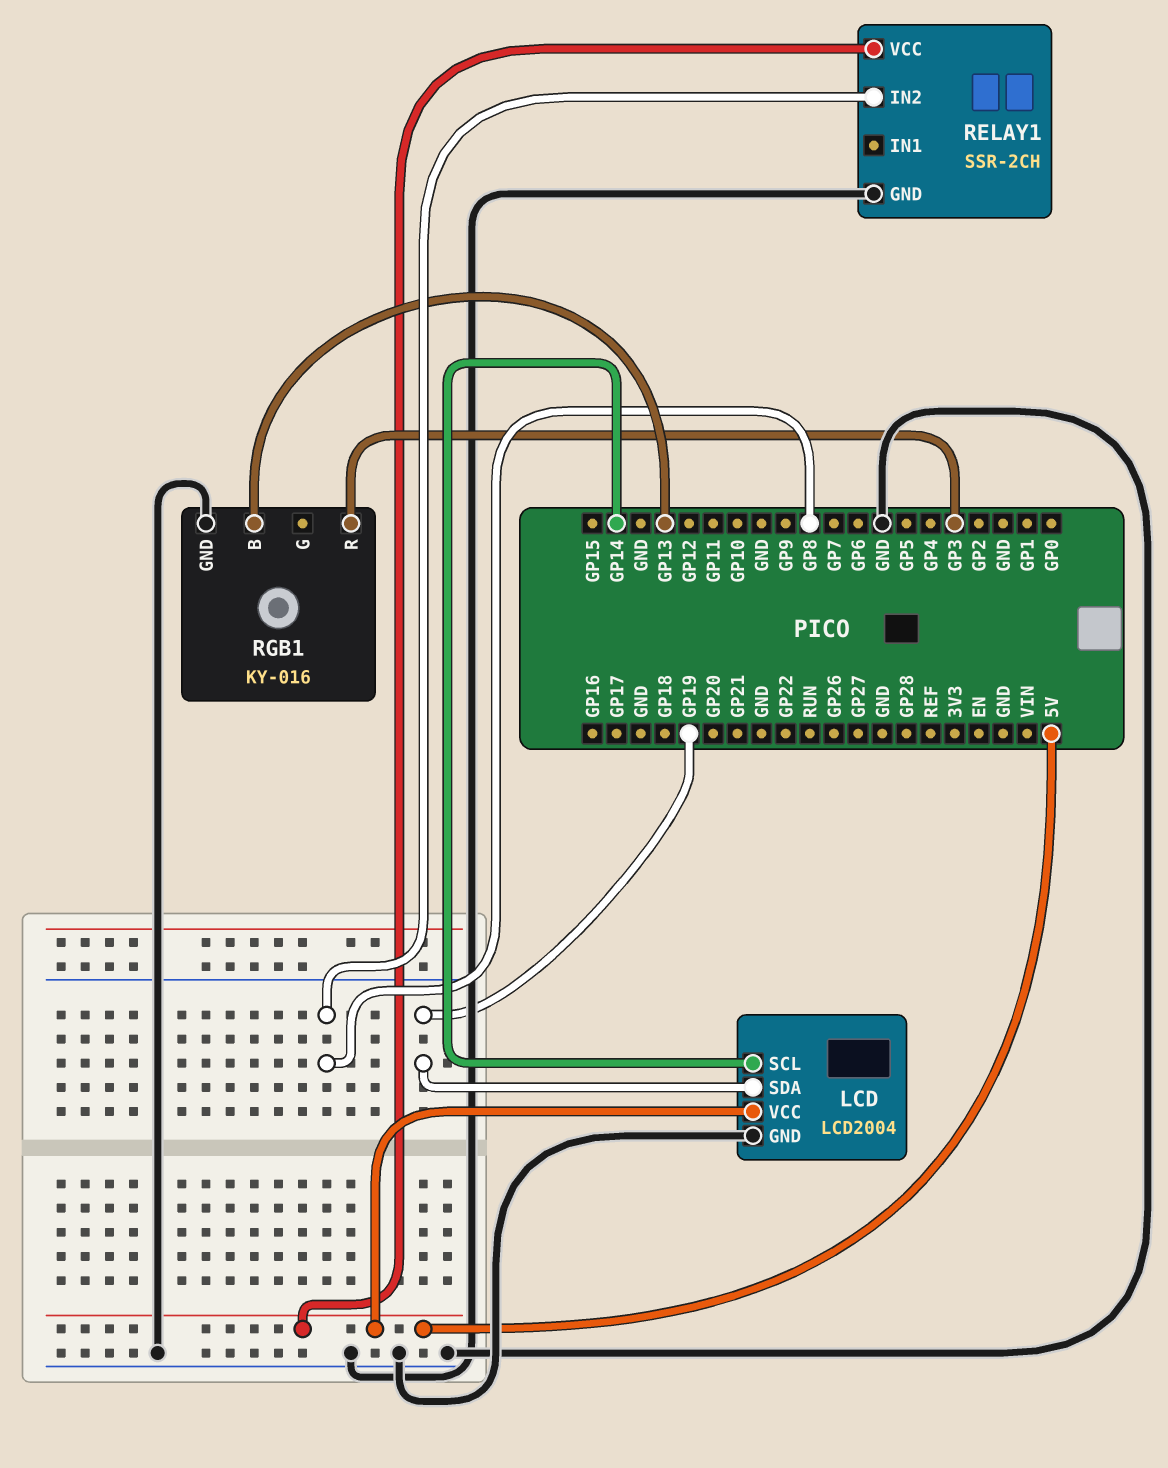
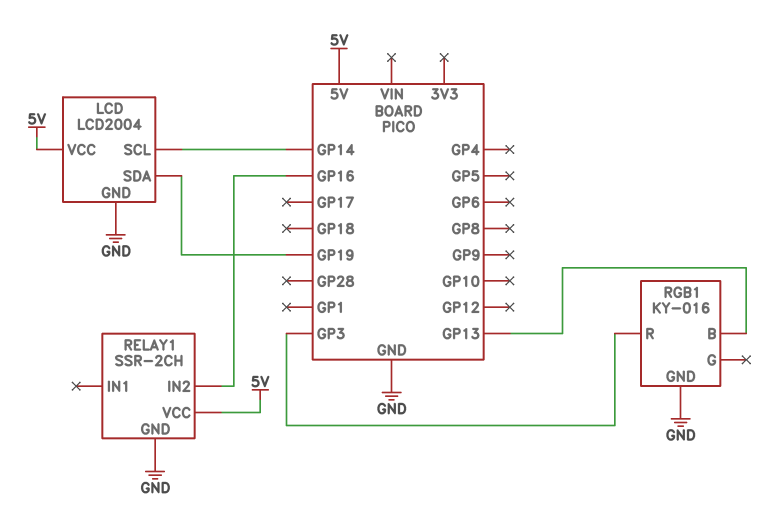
RELAY1 pin IN2: GP8 -> GP16

